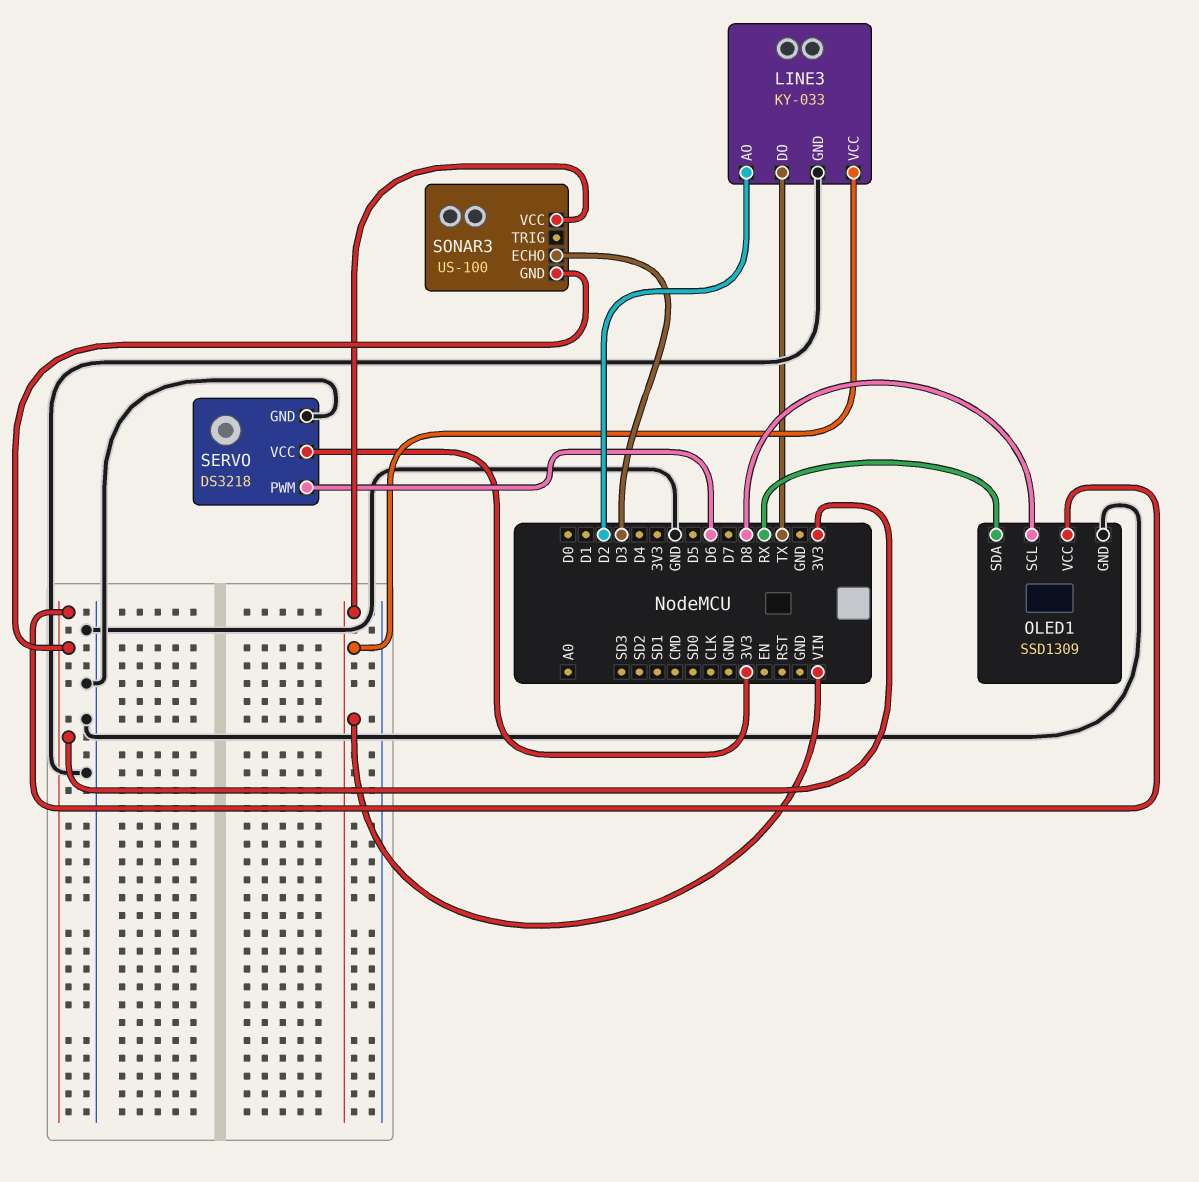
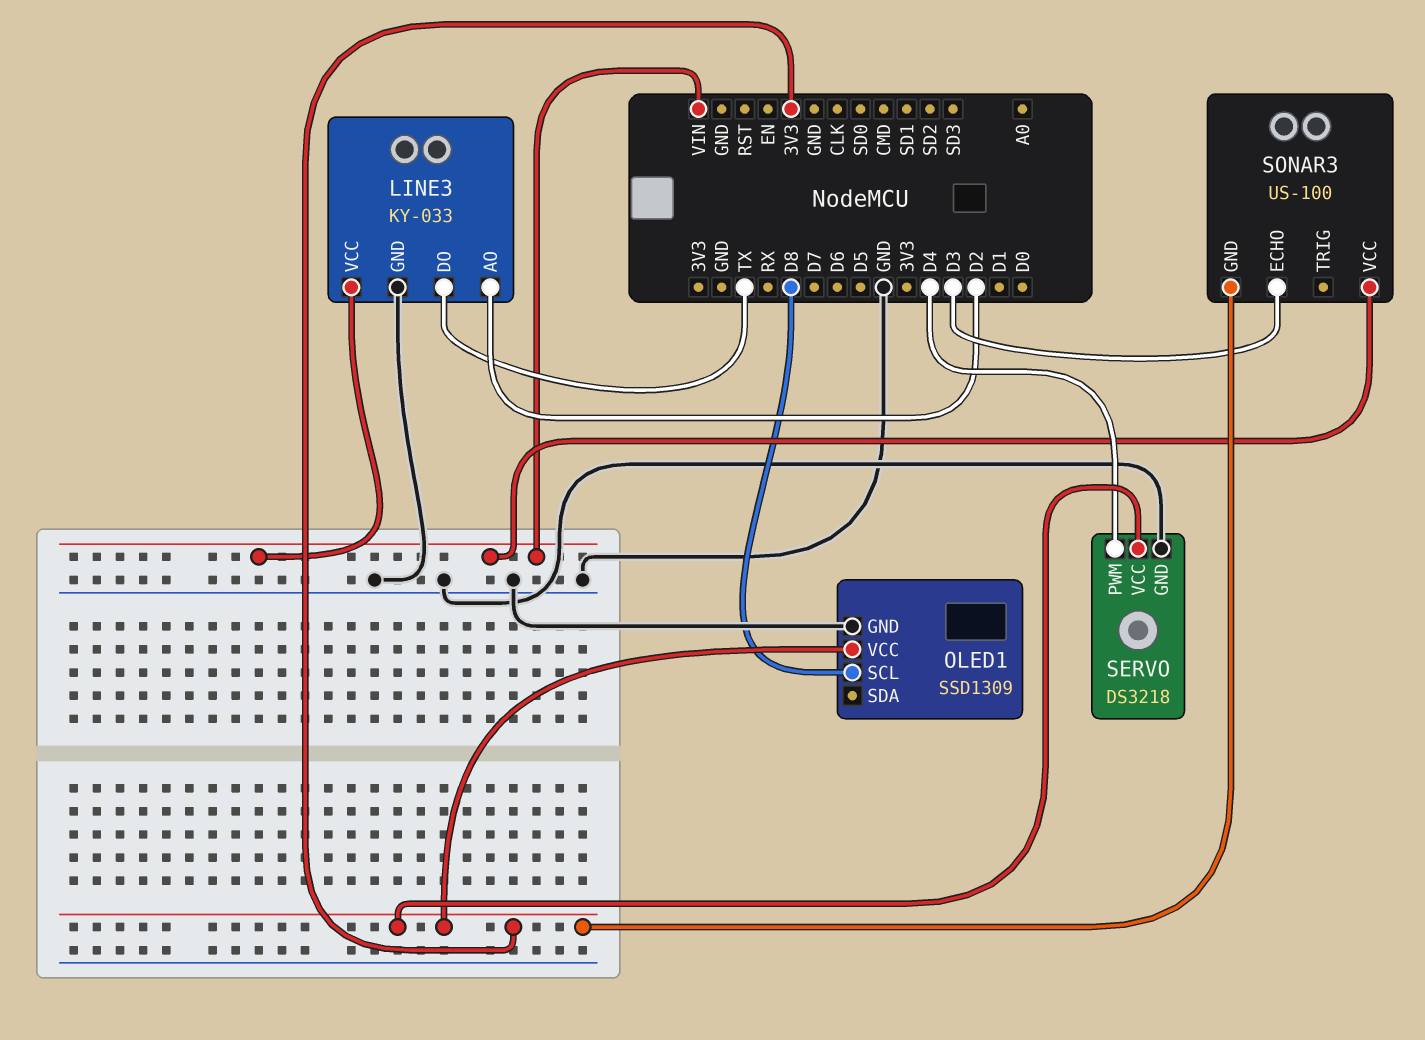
OLED1 pin SDA: RX -> none
SERVO pin PWM: D6 -> D4

